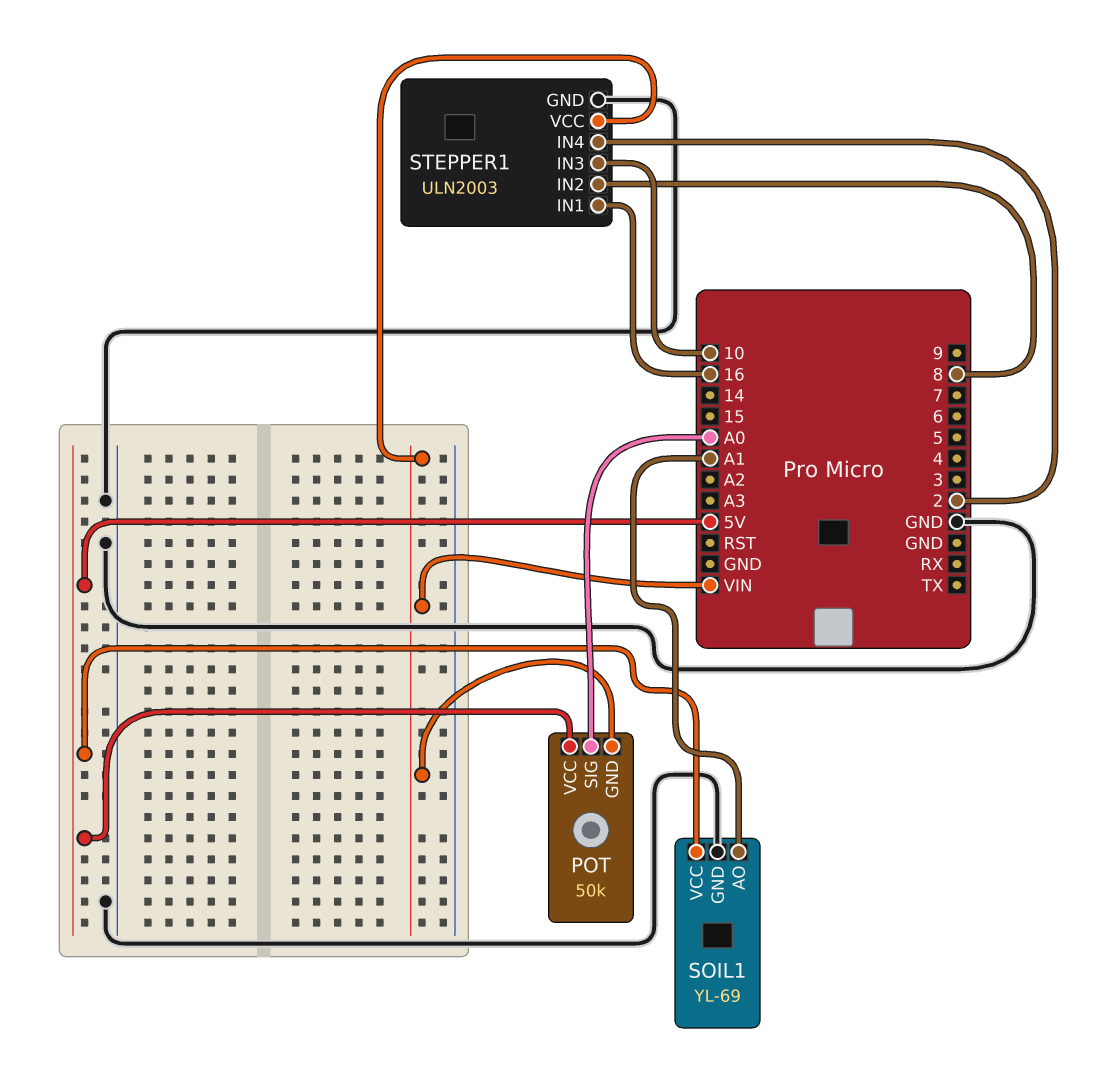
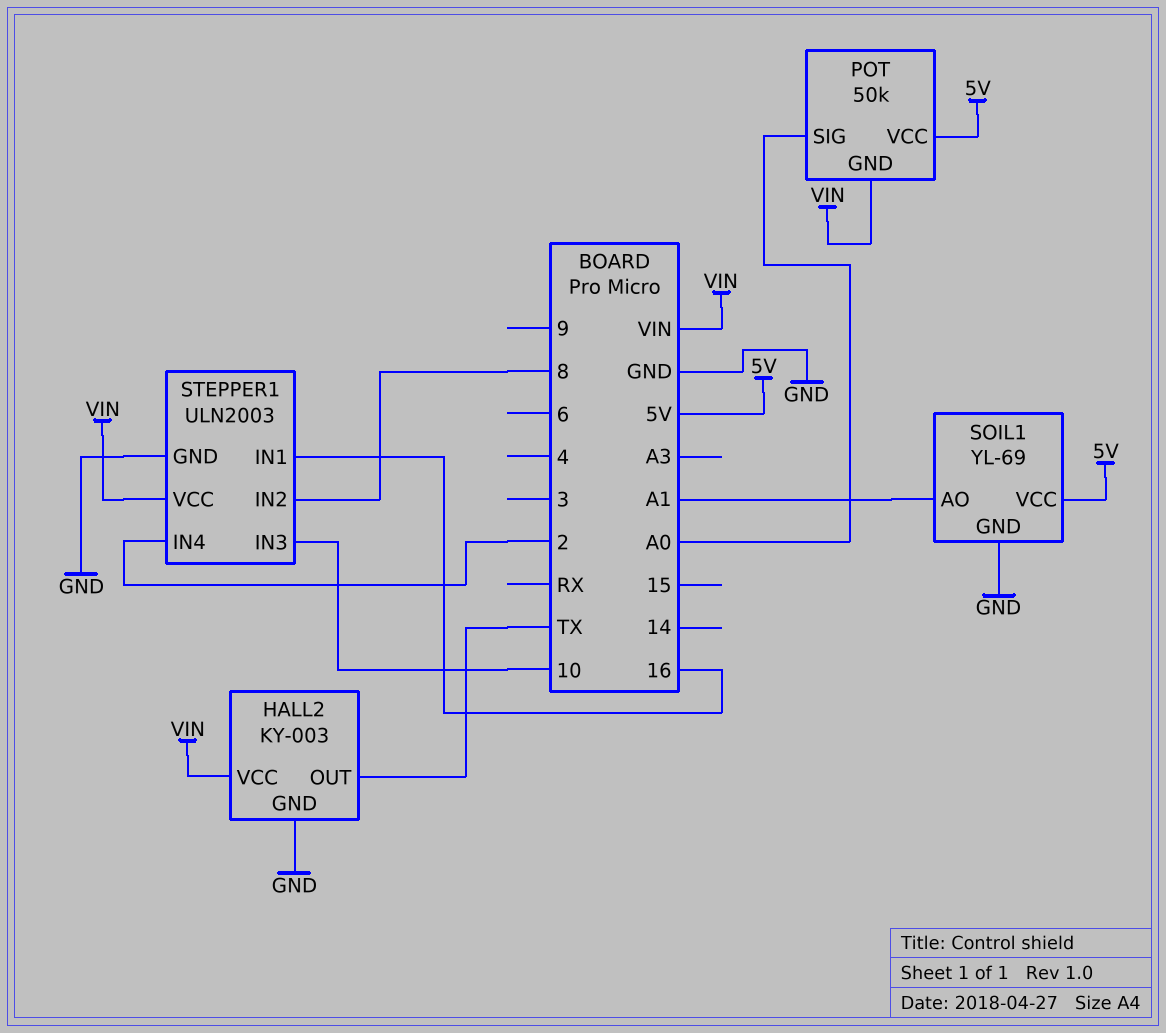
HALL2: none -> KY-003
HALL2 pin GND: none -> GND
HALL2 pin OUT: none -> TX
HALL2 pin VCC: none -> VIN

